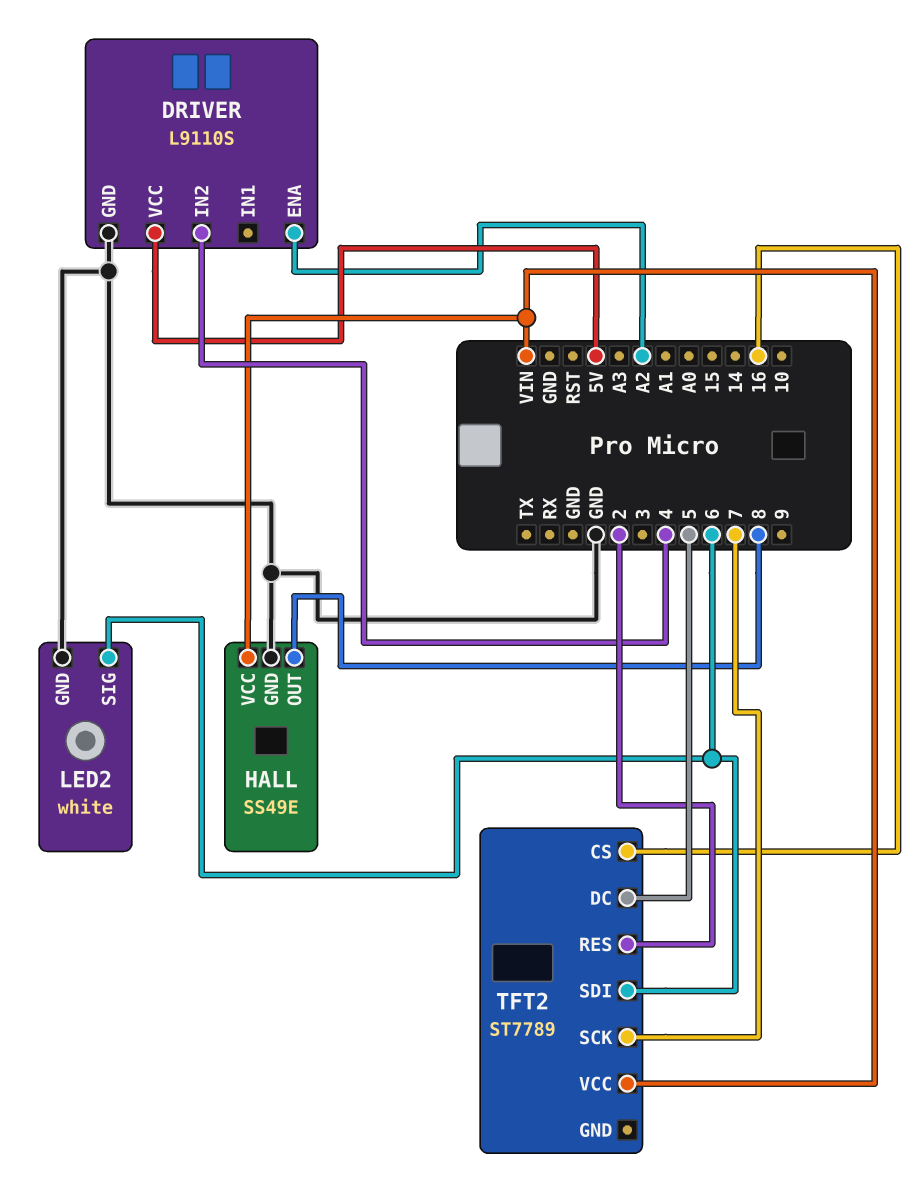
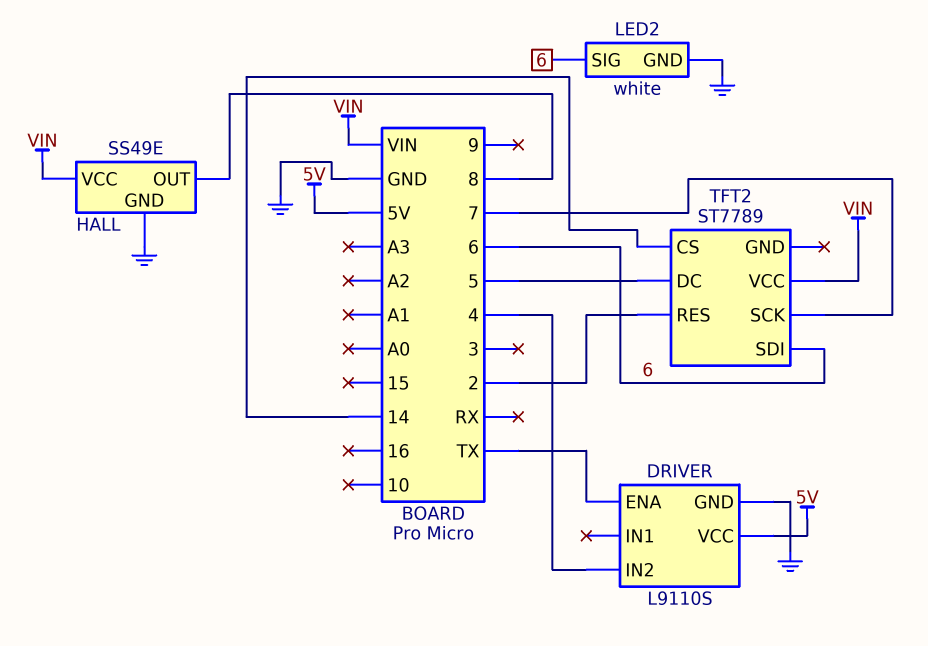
DRIVER pin ENA: A2 -> TX
TFT2 pin CS: 16 -> 14

